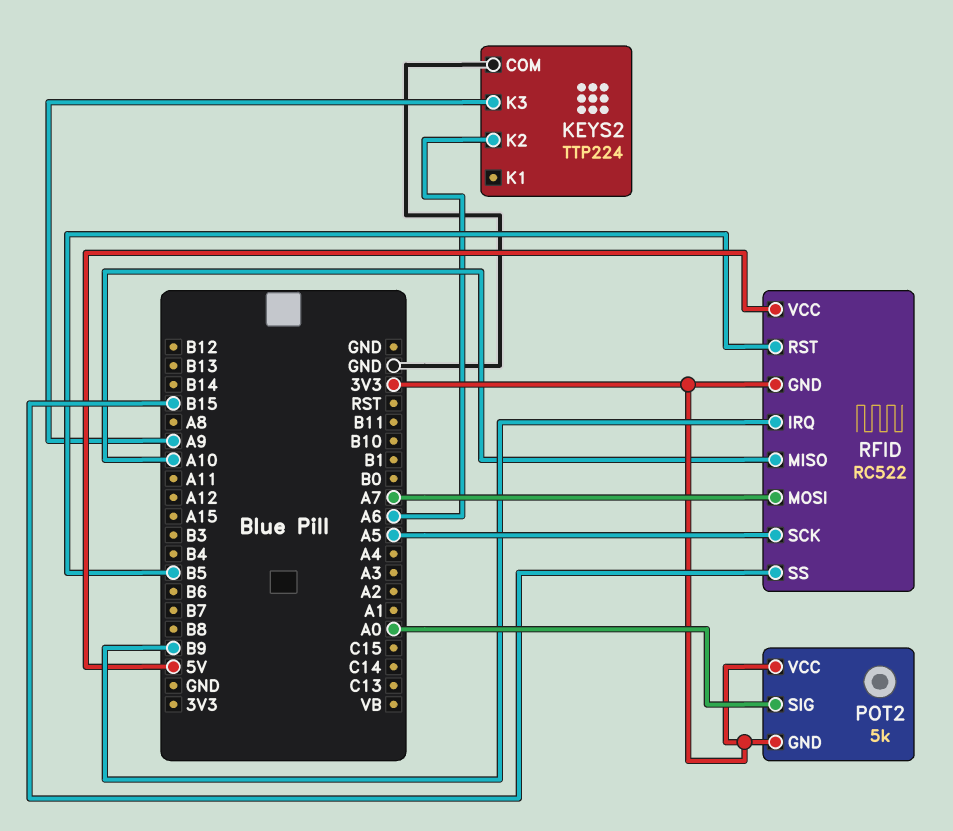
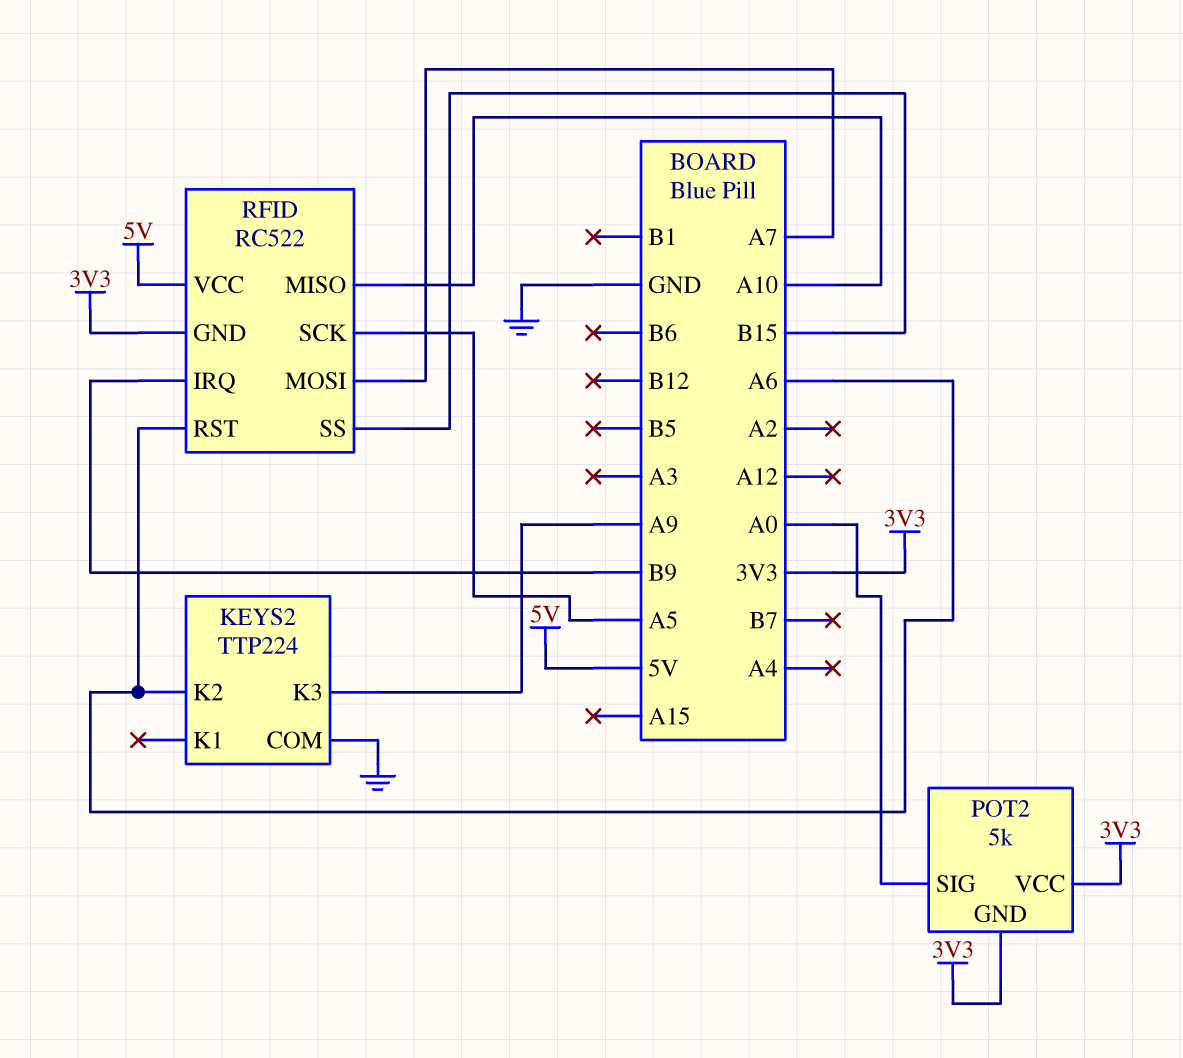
RFID pin RST: B5 -> A6

